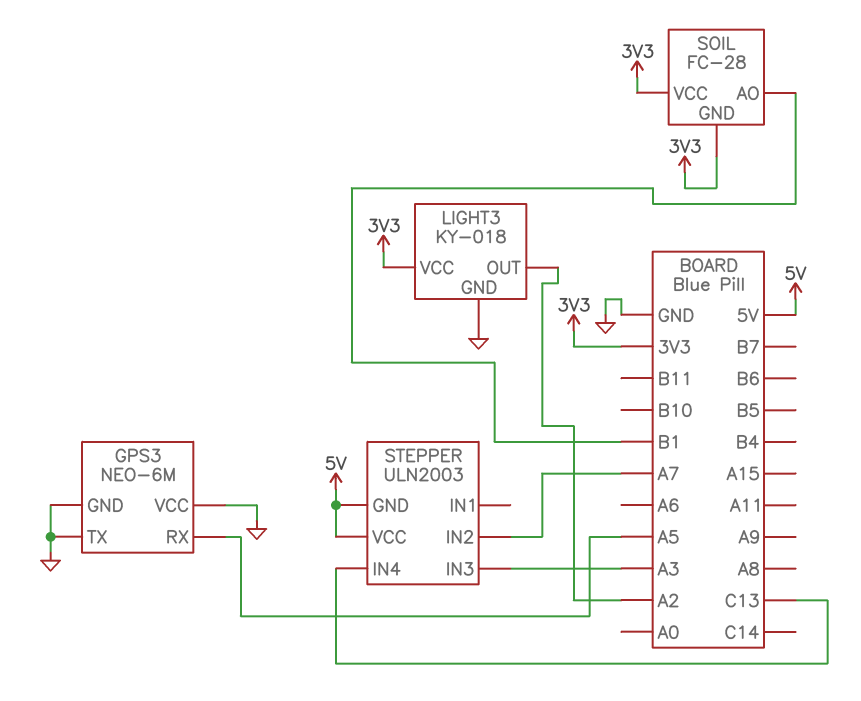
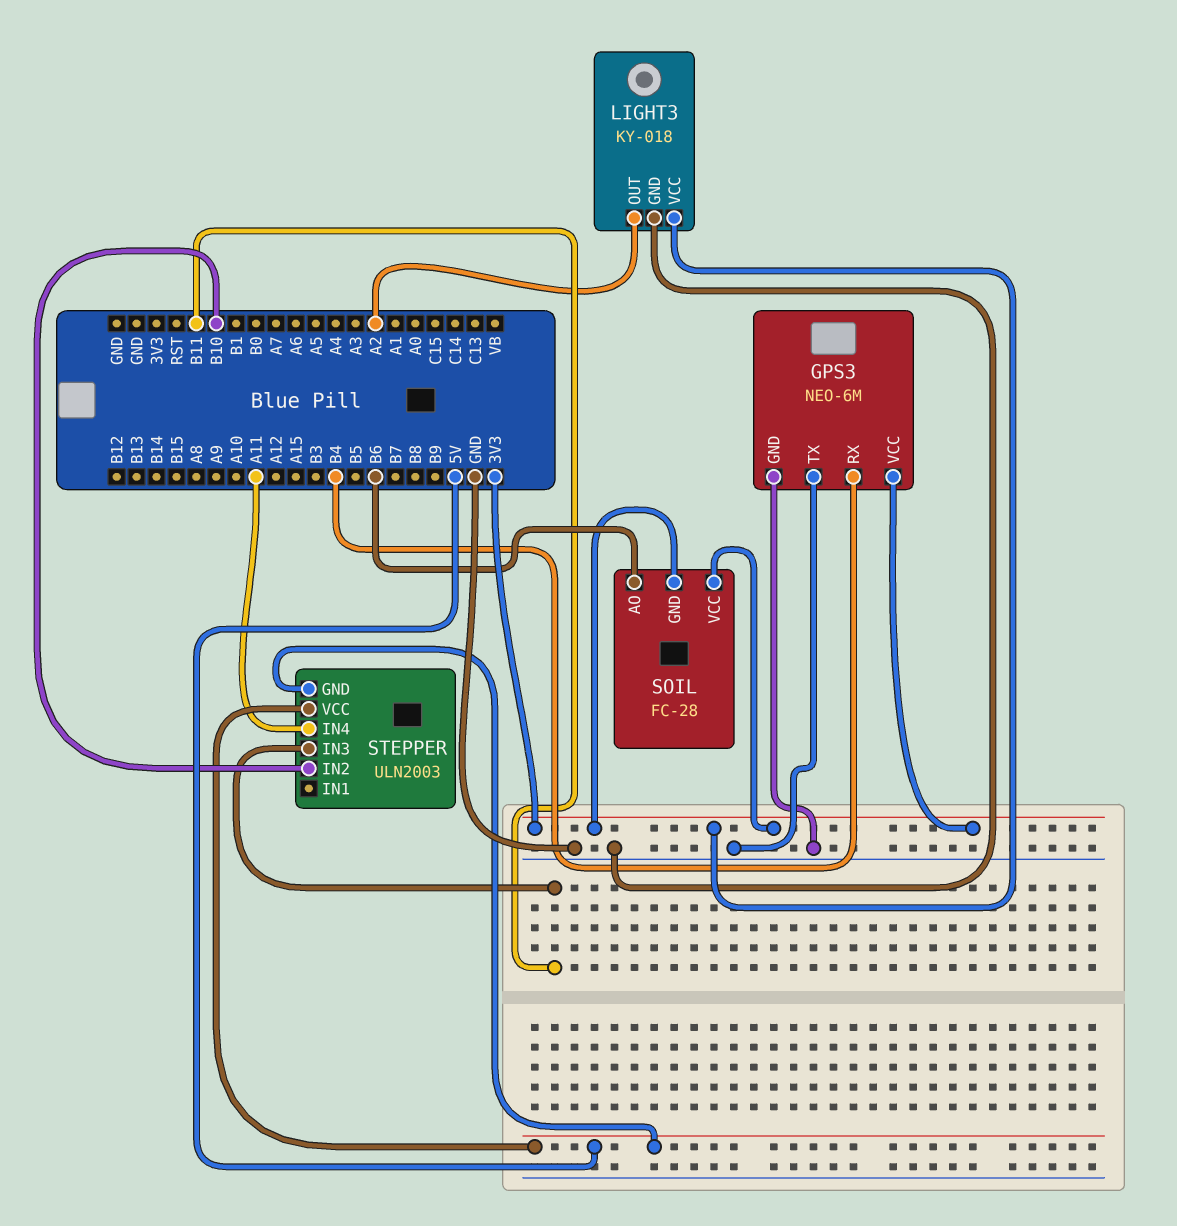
GPS3 pin RX: A5 -> B4
GPS3 pin VCC: GND -> 3V3
SOIL pin AO: B1 -> B6
STEPPER pin IN2: A7 -> B10
STEPPER pin IN3: A3 -> B11
STEPPER pin IN4: C13 -> A11

